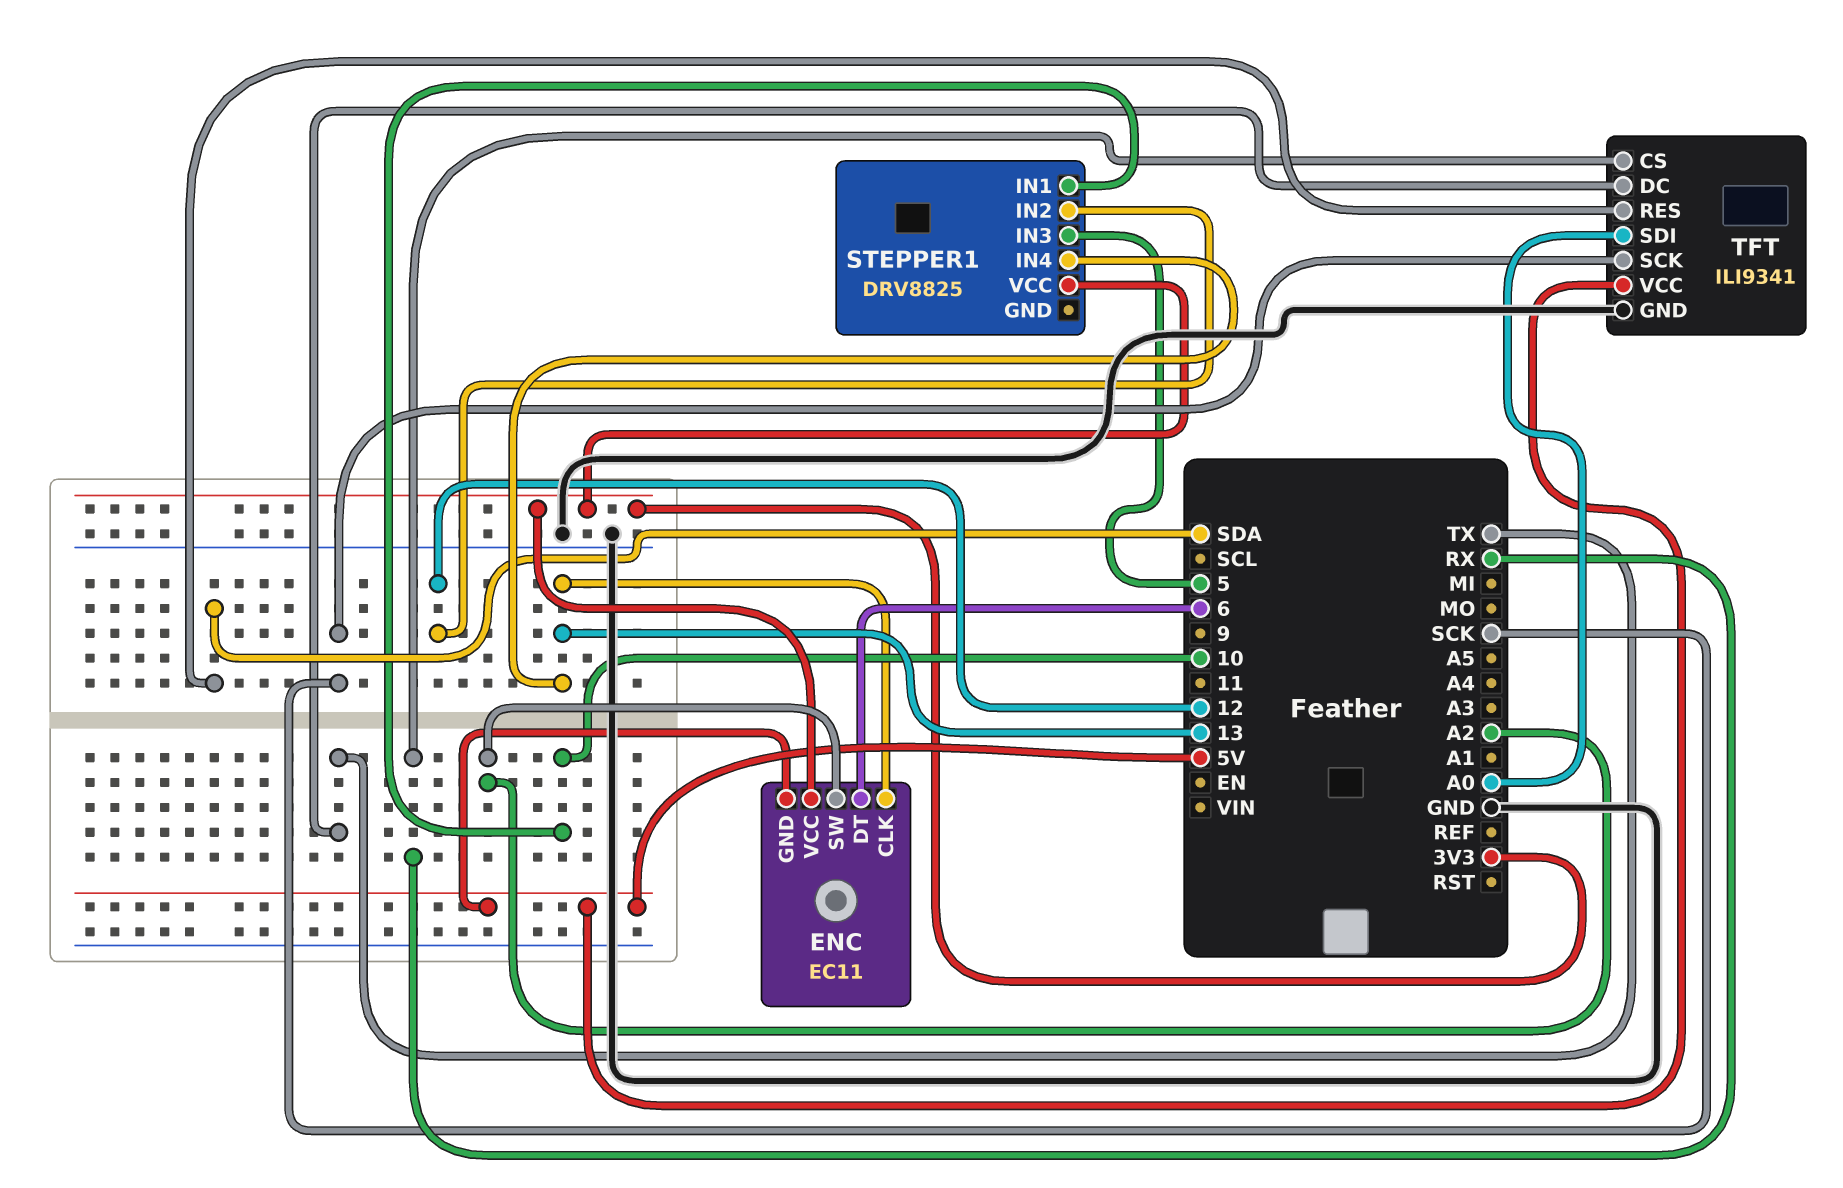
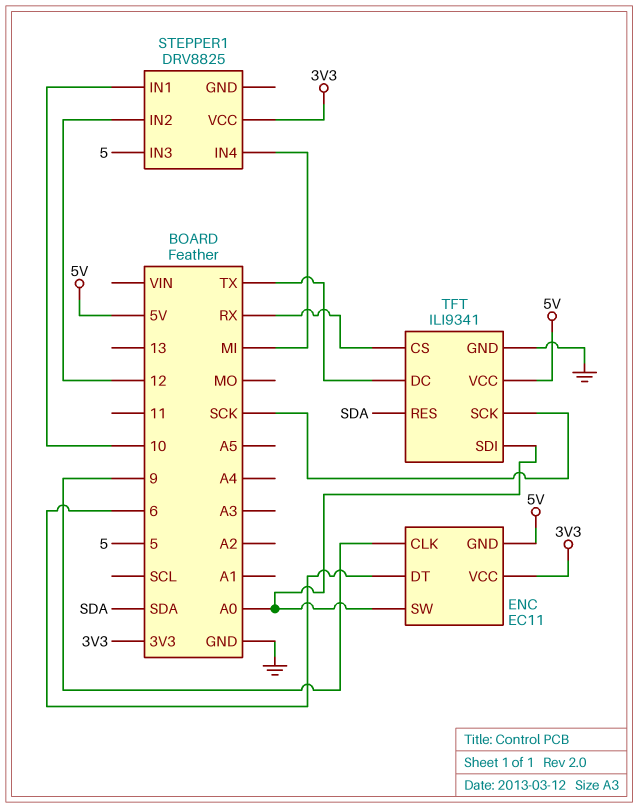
ENC pin CLK: 13 -> 9
ENC pin SW: A2 -> A0
STEPPER1 pin IN4: 13 -> MI

